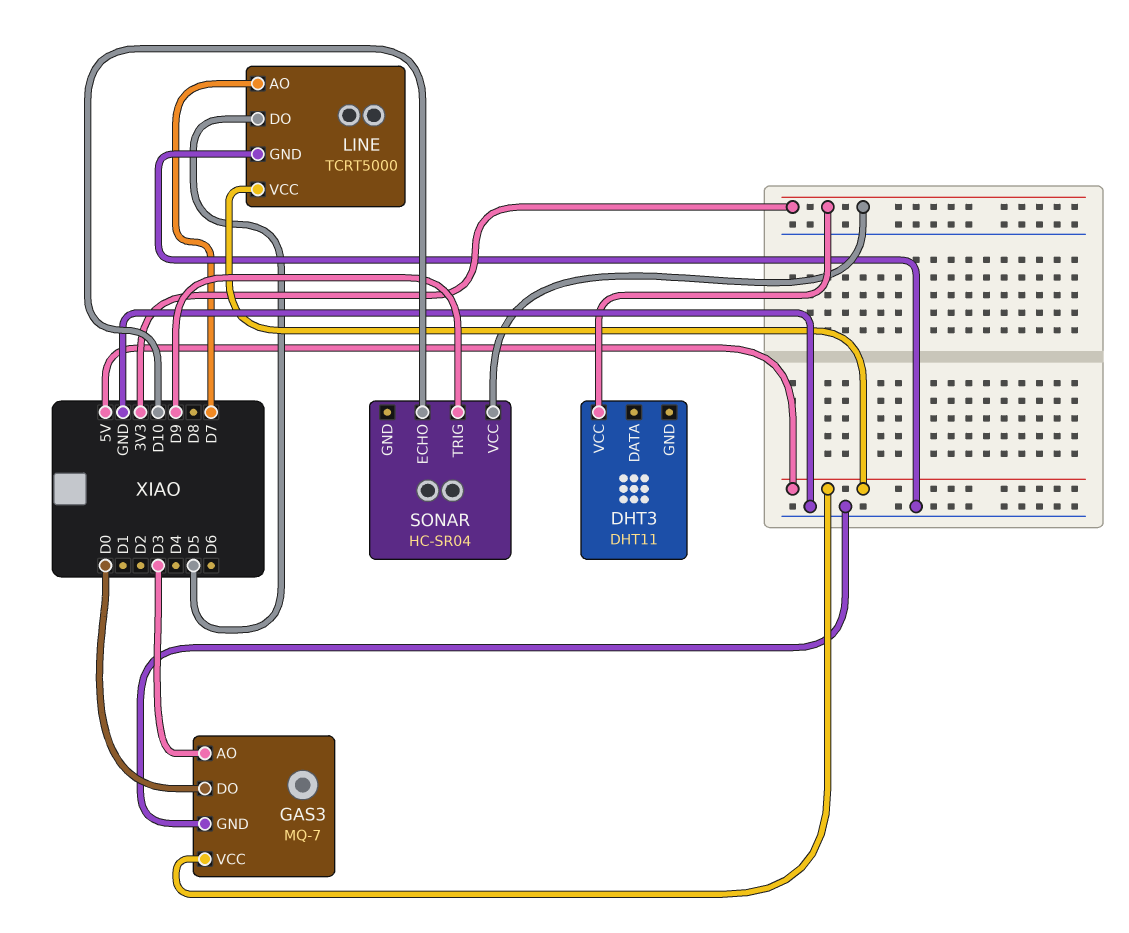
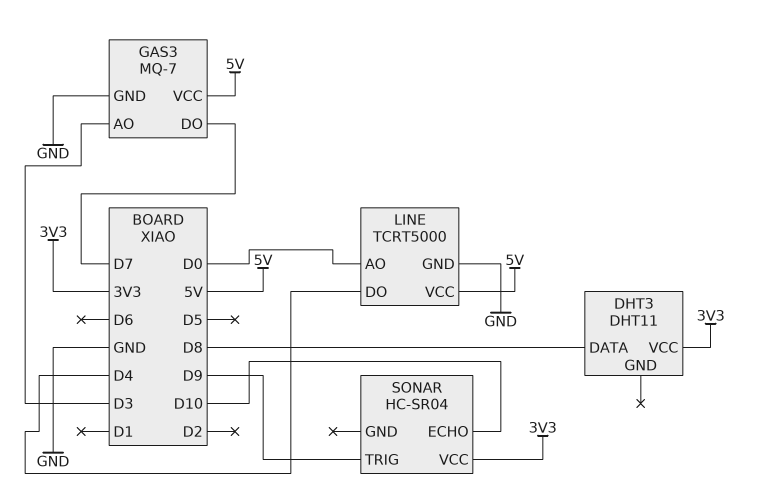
DHT3 pin DATA: none -> D8
GAS3 pin DO: D0 -> D7
LINE pin AO: D7 -> D0
LINE pin DO: D5 -> D4

